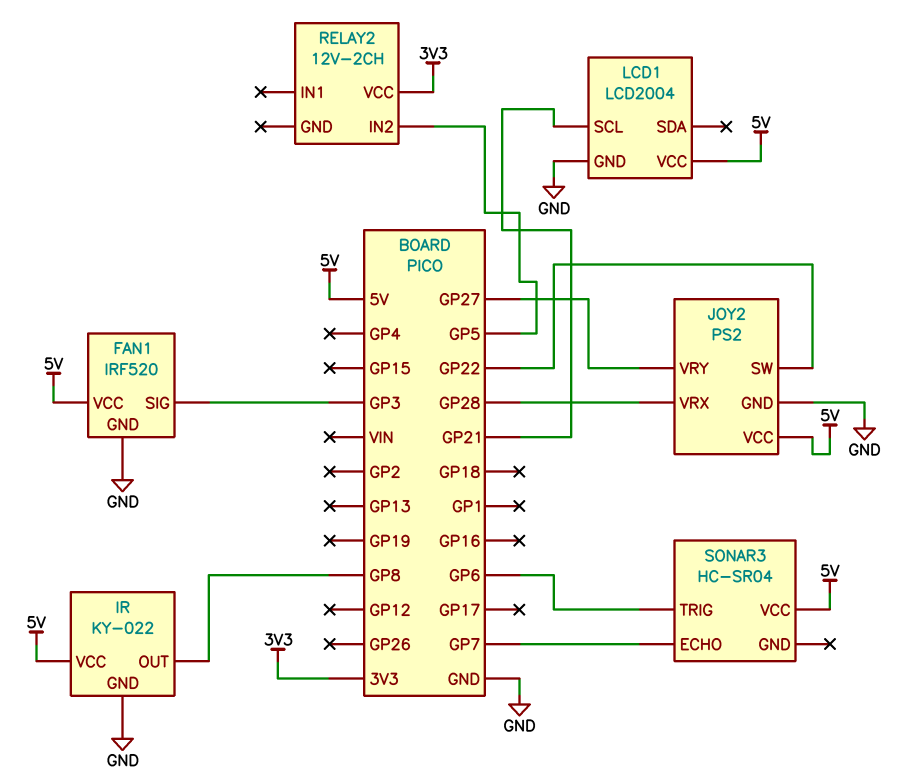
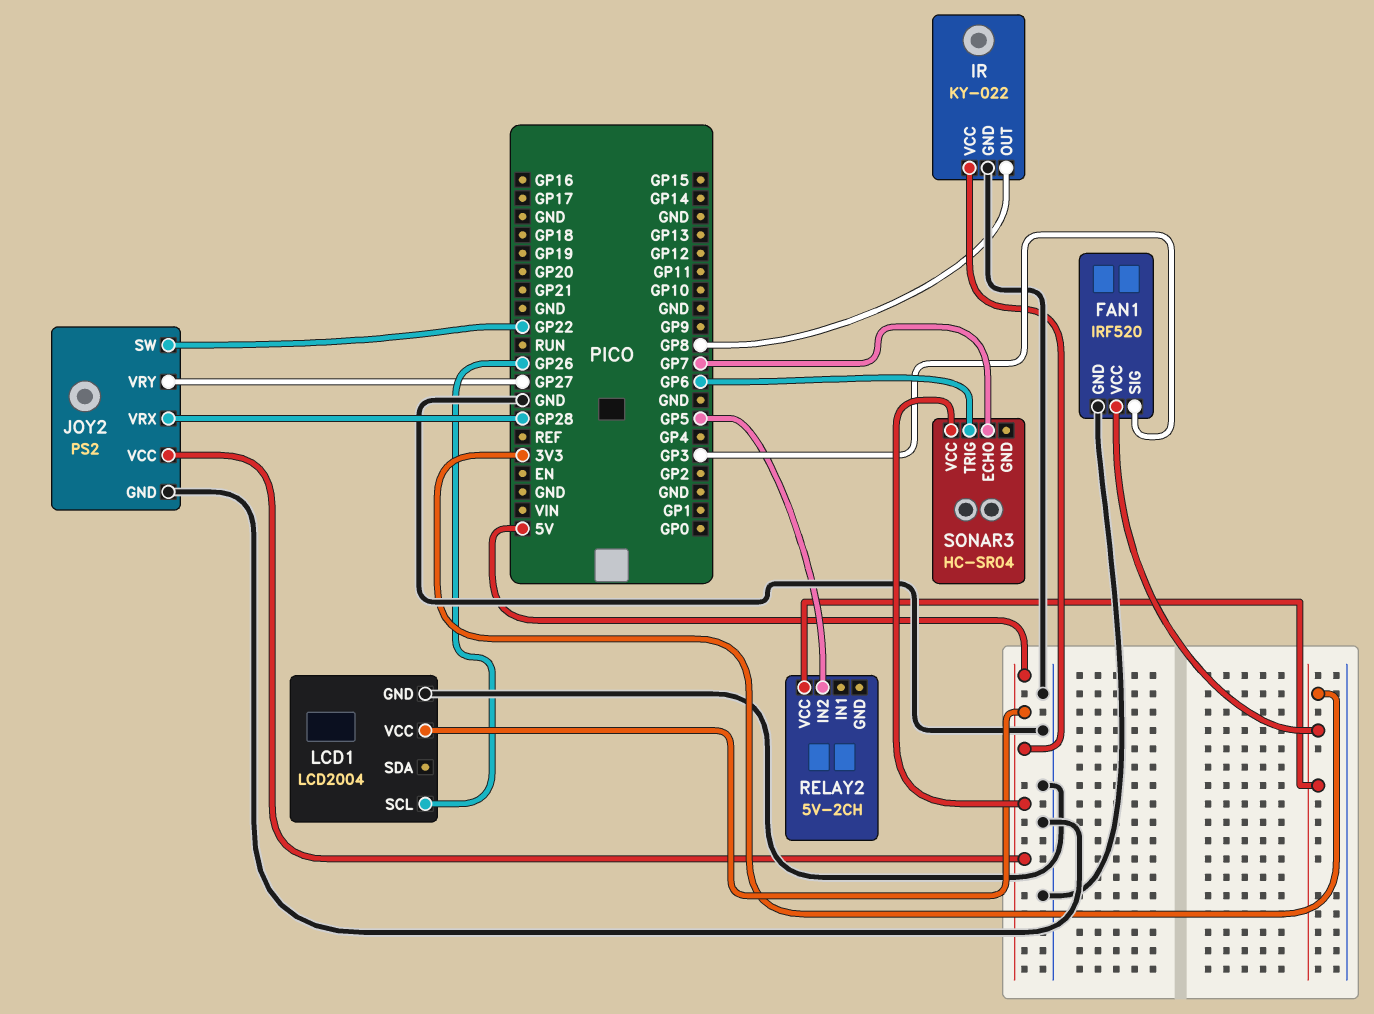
FAN1 pin VCC: 5V -> 3V3
LCD1 pin SCL: GP21 -> GP26
RELAY2: 12V-2CH -> 5V-2CH

